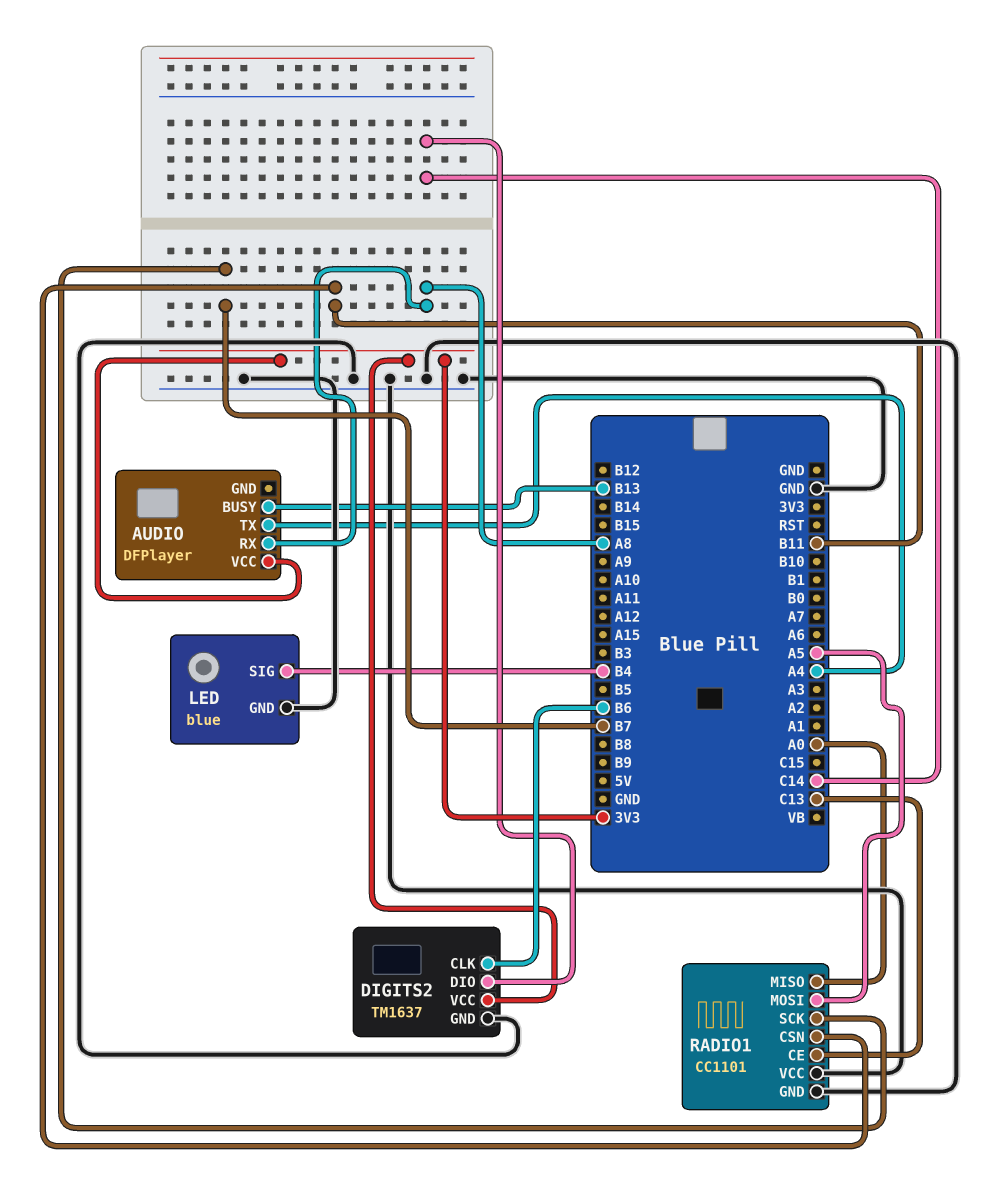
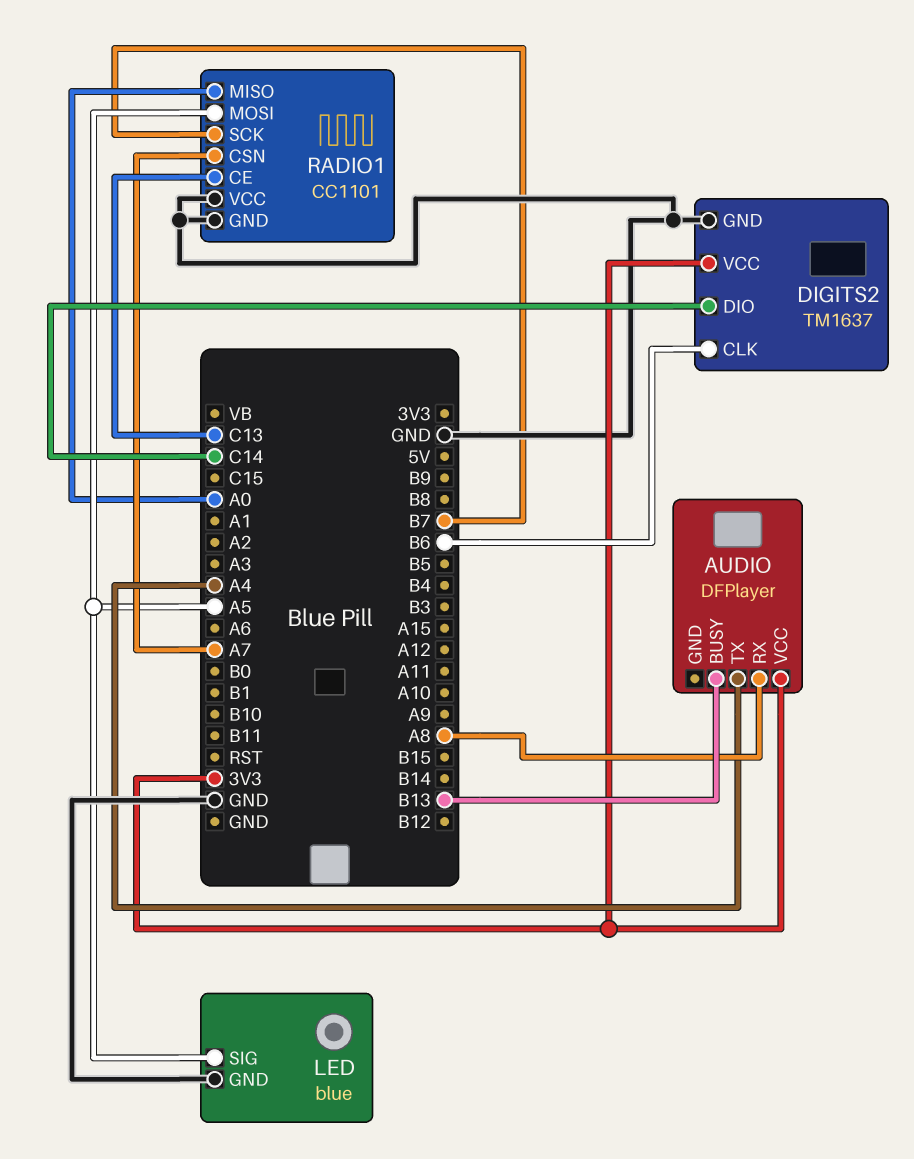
LED pin SIG: B4 -> A5
RADIO1 pin CSN: B11 -> A7

